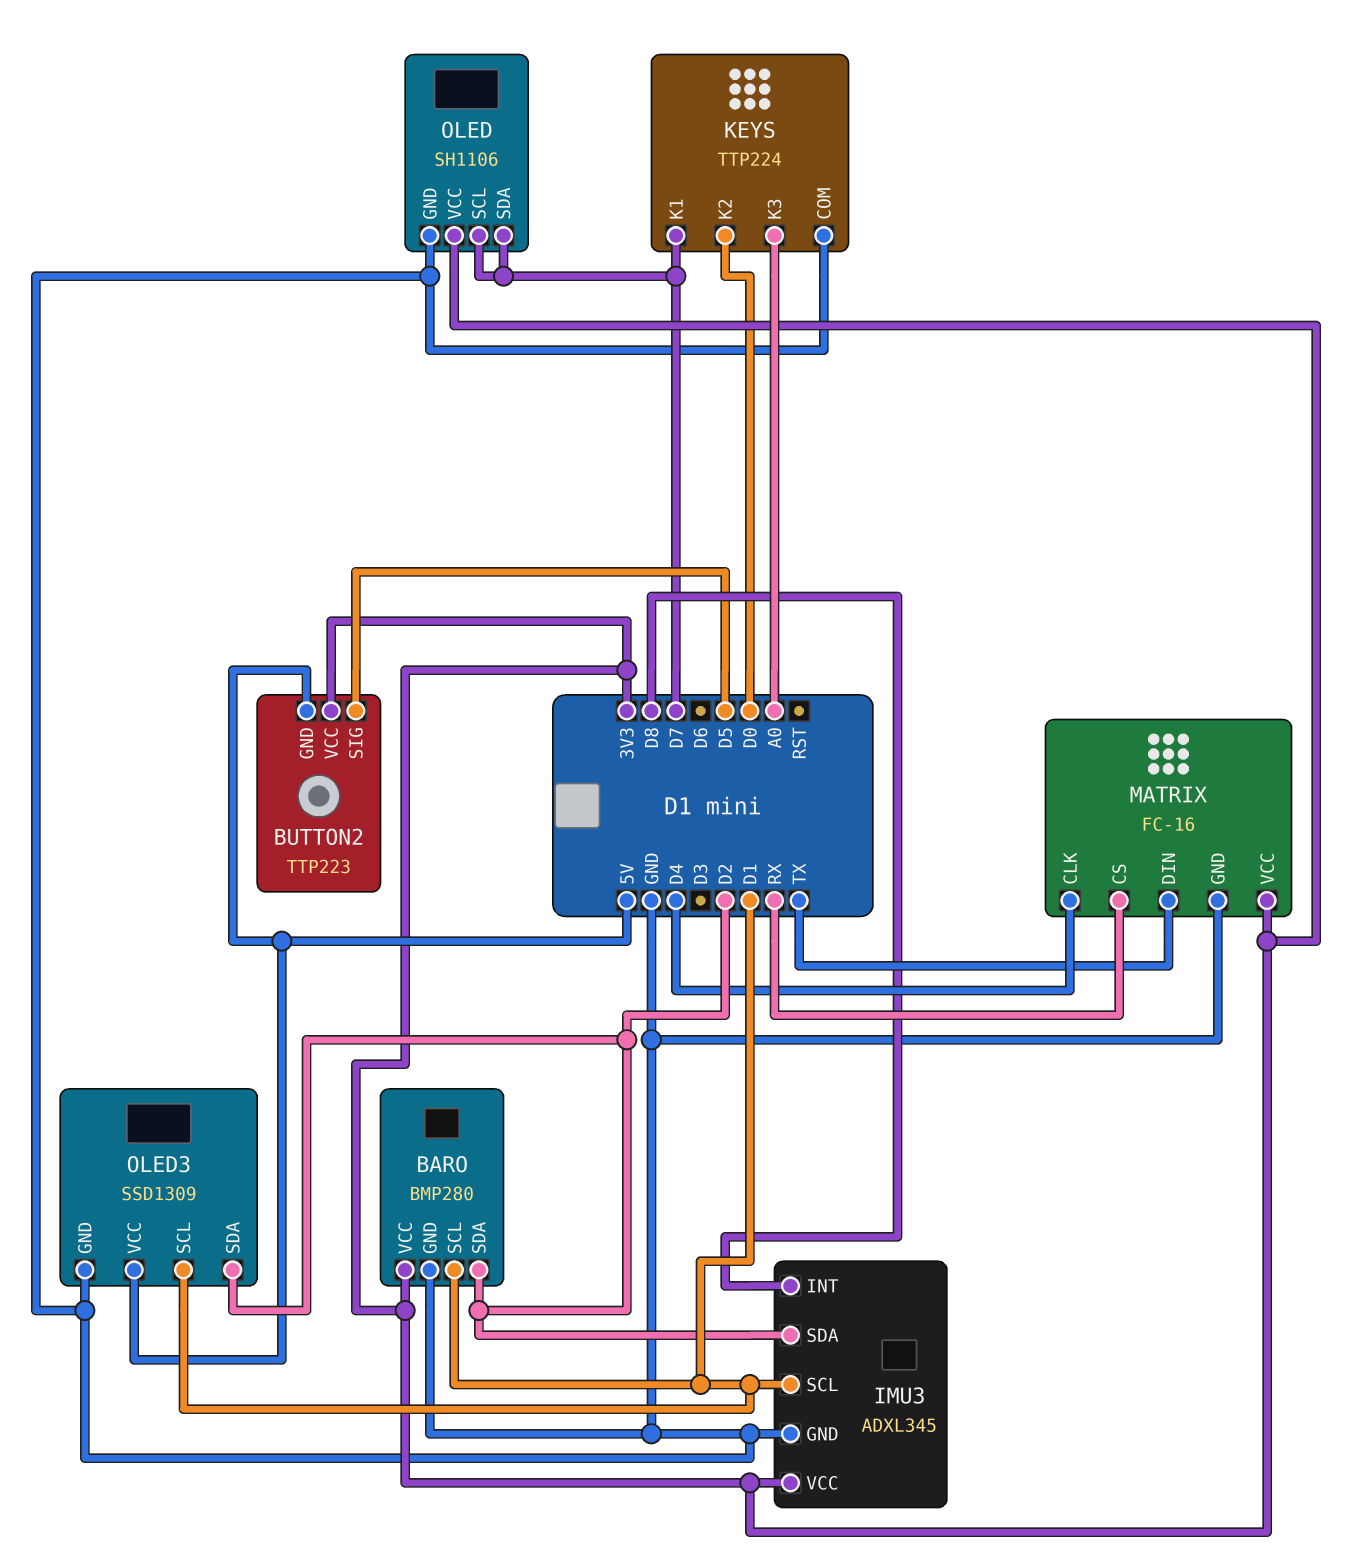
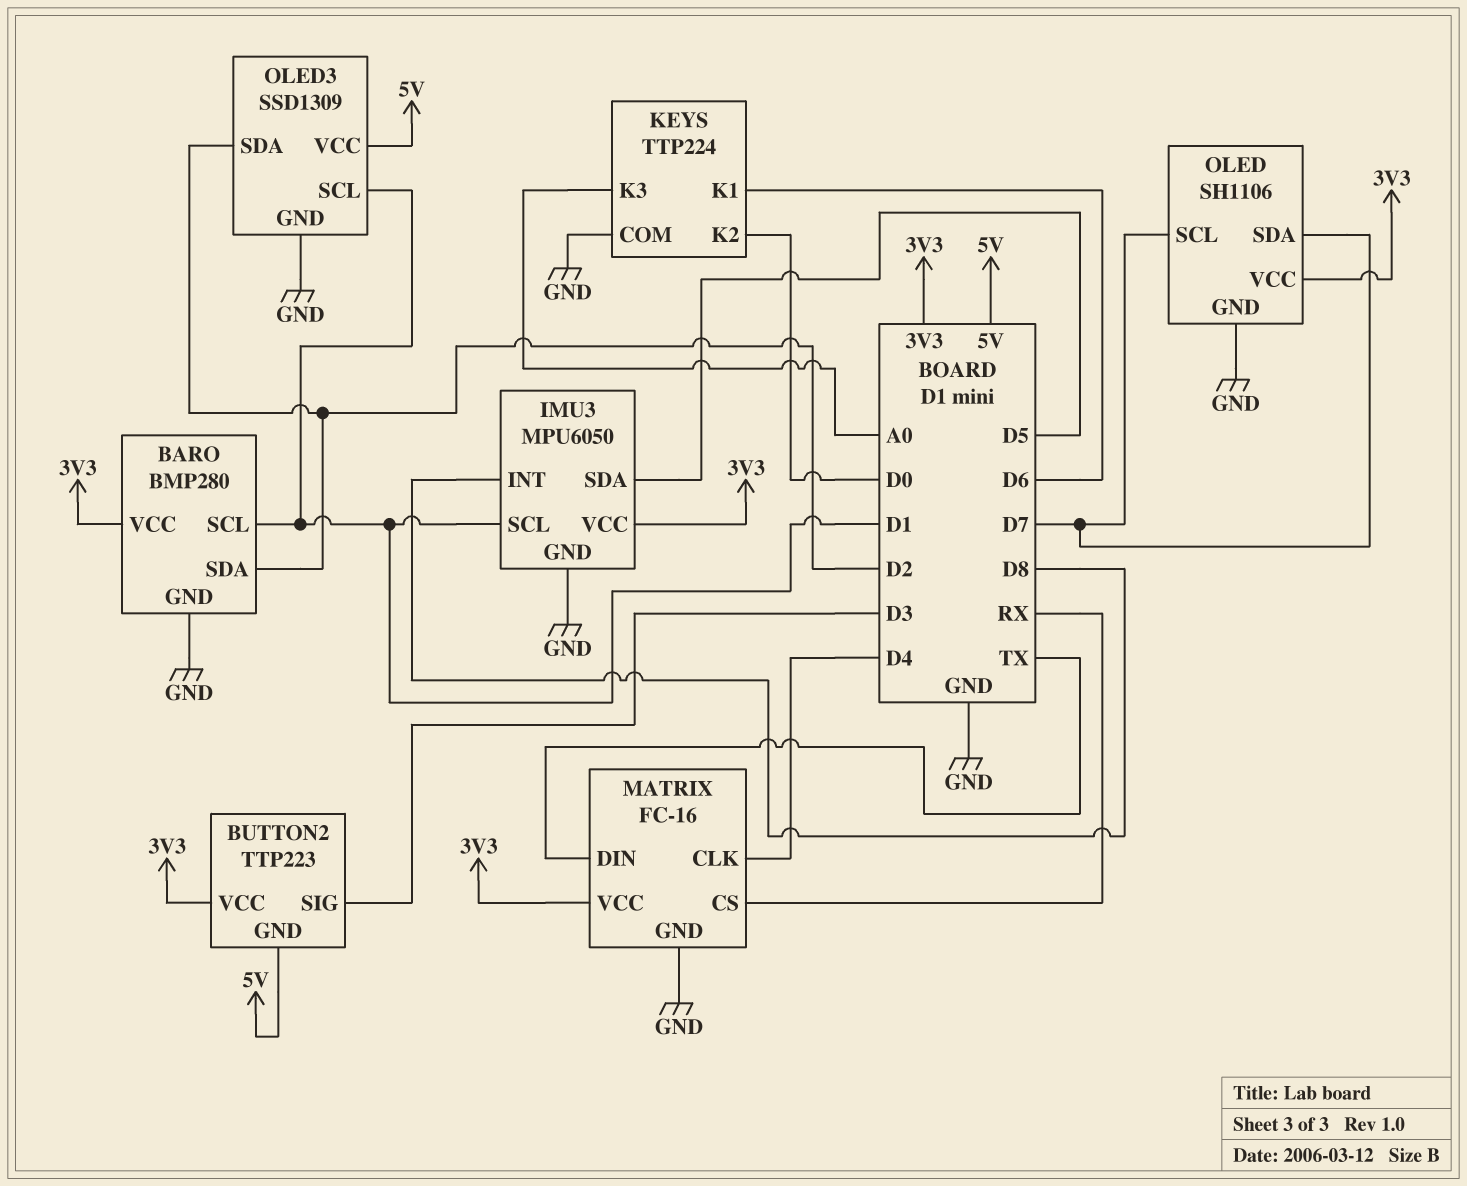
BUTTON2 pin SIG: D5 -> D3
IMU3: ADXL345 -> MPU6050
IMU3 pin SDA: D2 -> D5
KEYS pin K1: D7 -> D6

